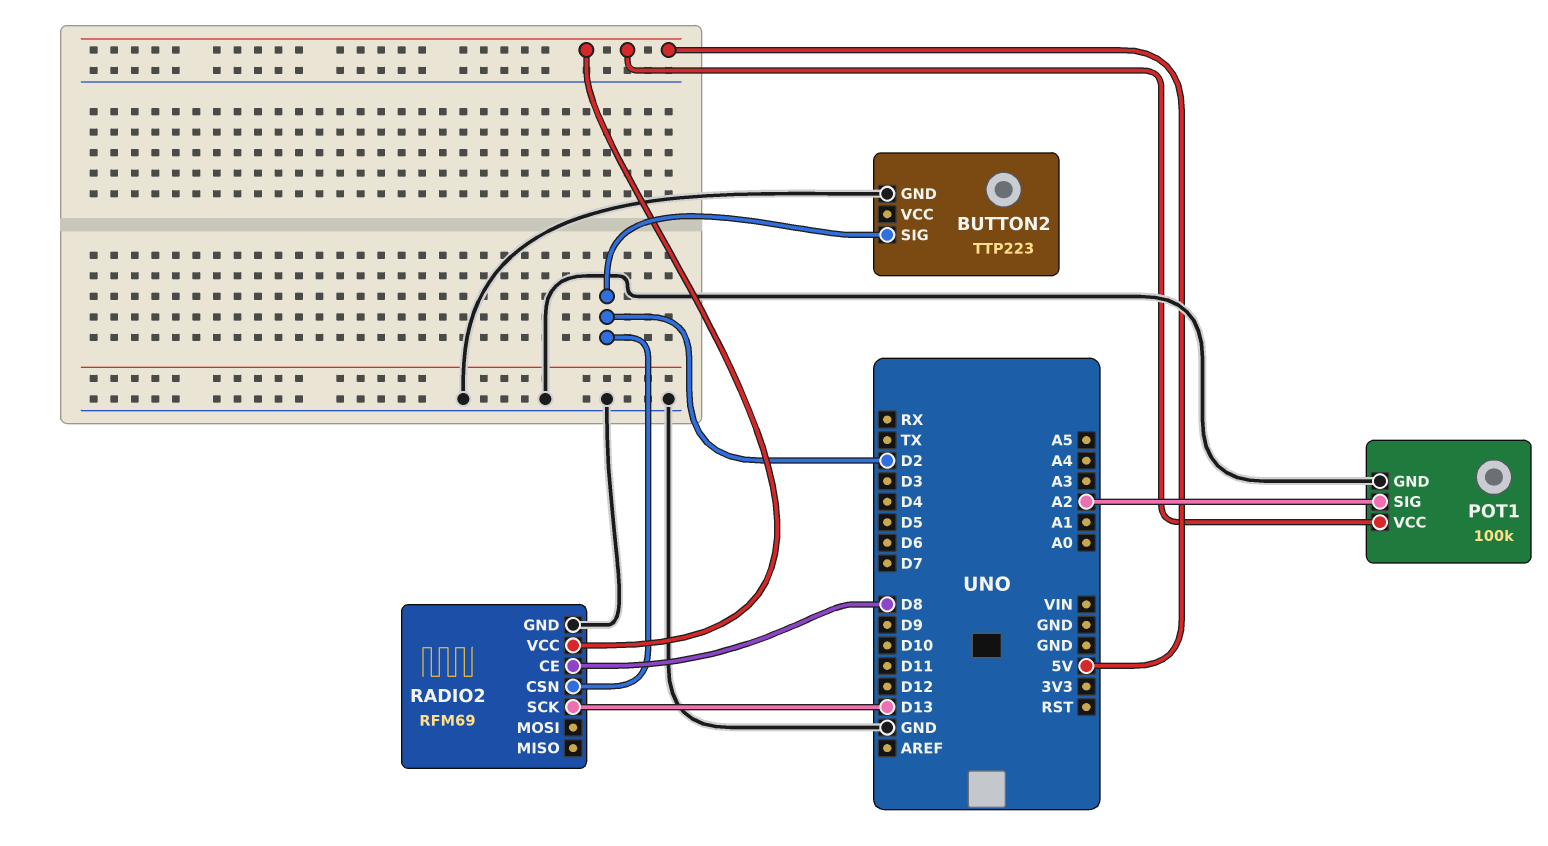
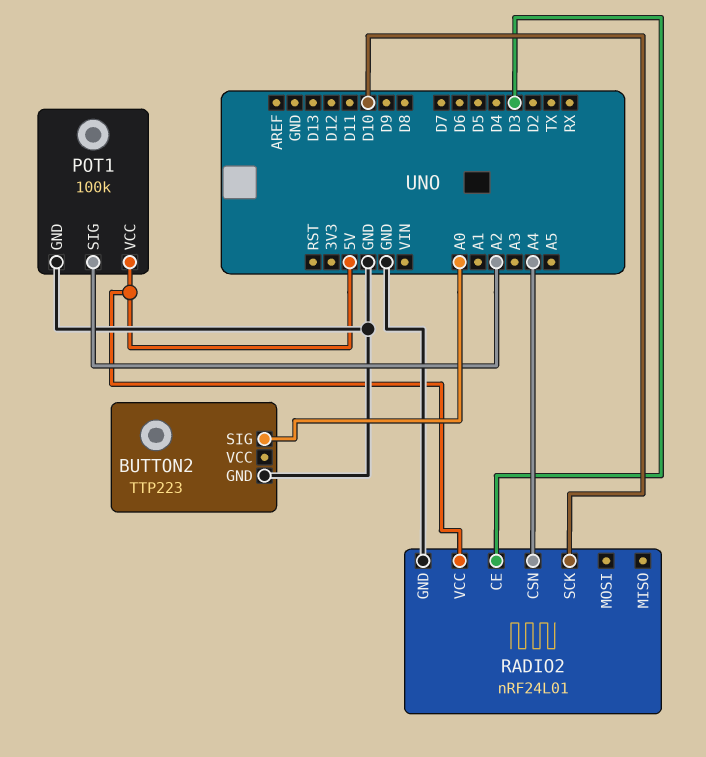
BUTTON2 pin SIG: D2 -> A0
RADIO2: RFM69 -> nRF24L01
RADIO2 pin CE: D8 -> D3
RADIO2 pin CSN: D2 -> A4
RADIO2 pin SCK: D13 -> D10

